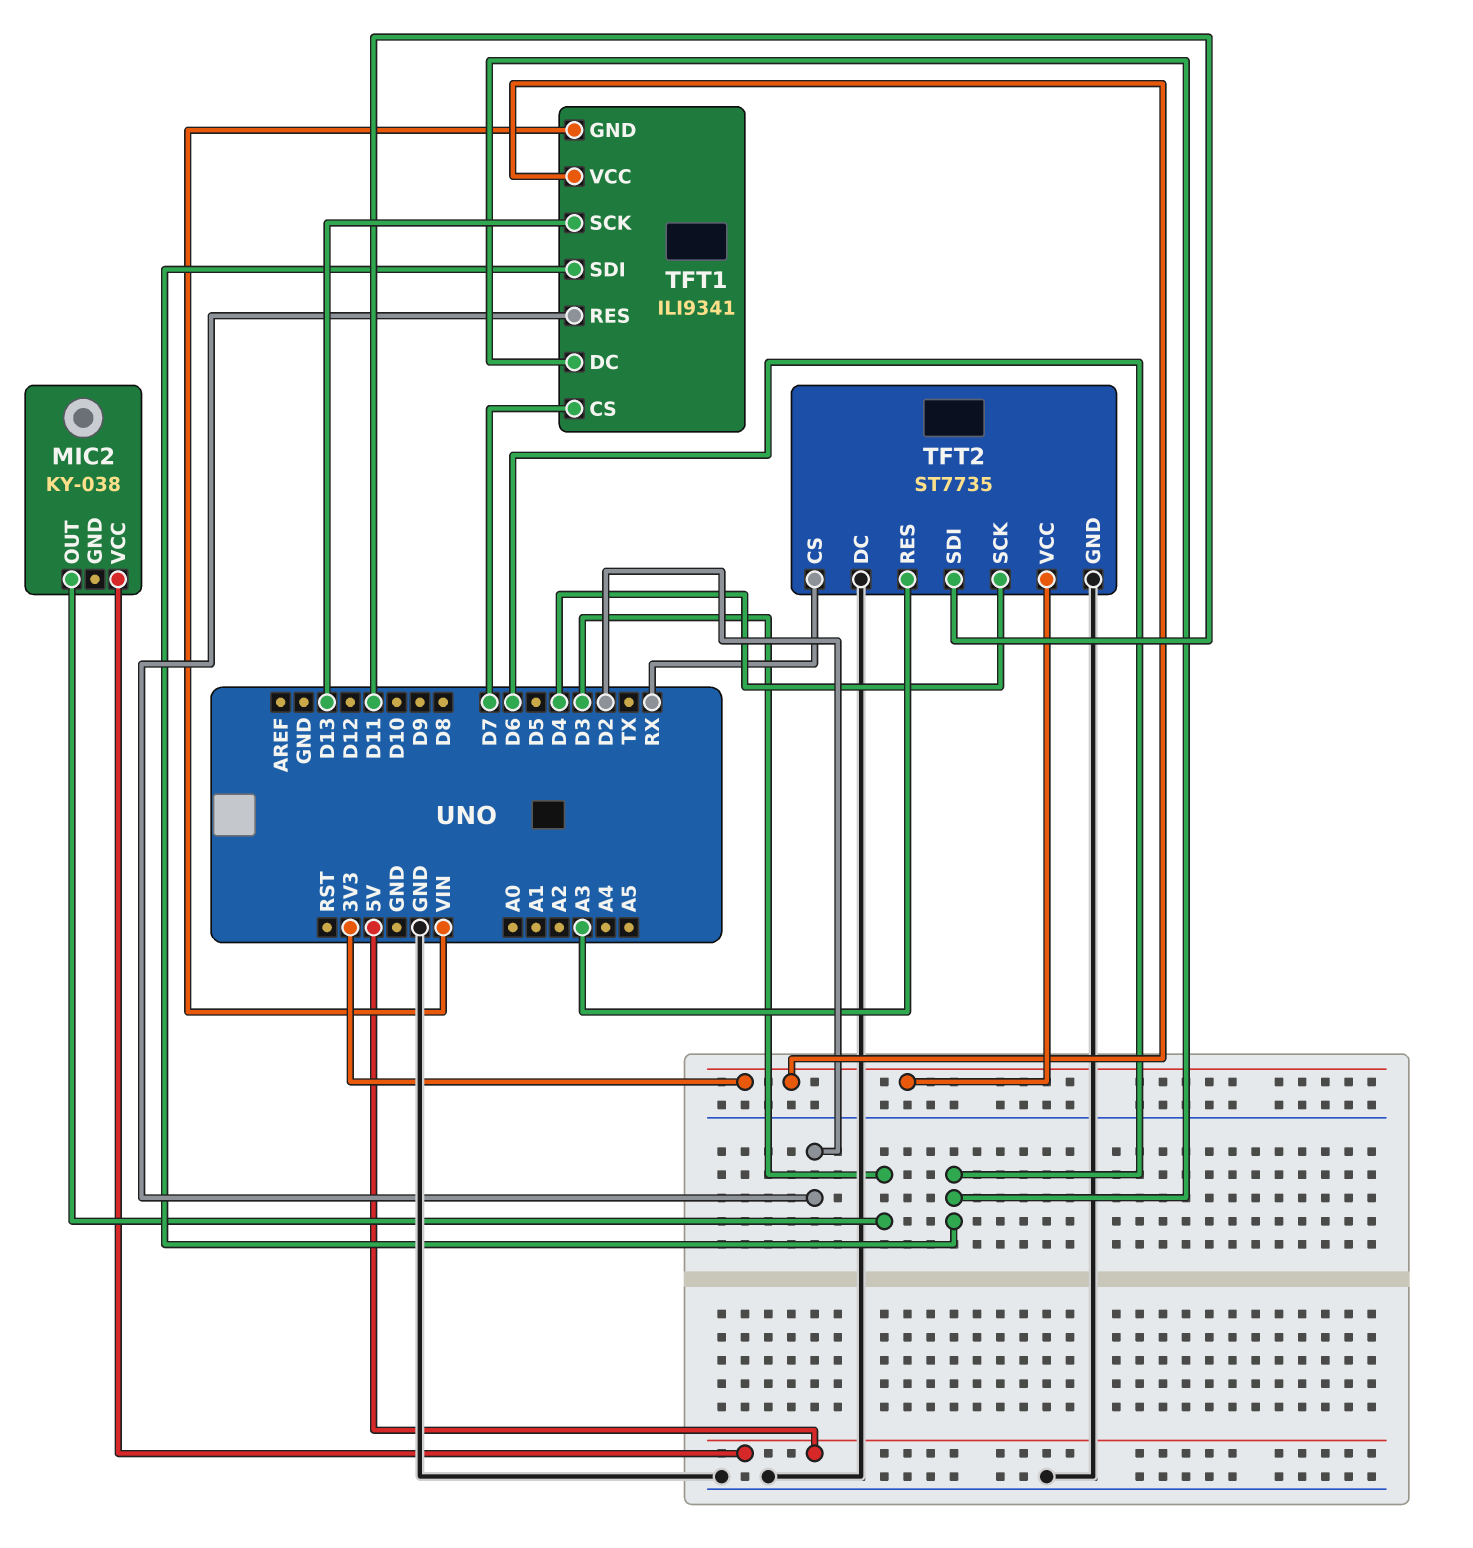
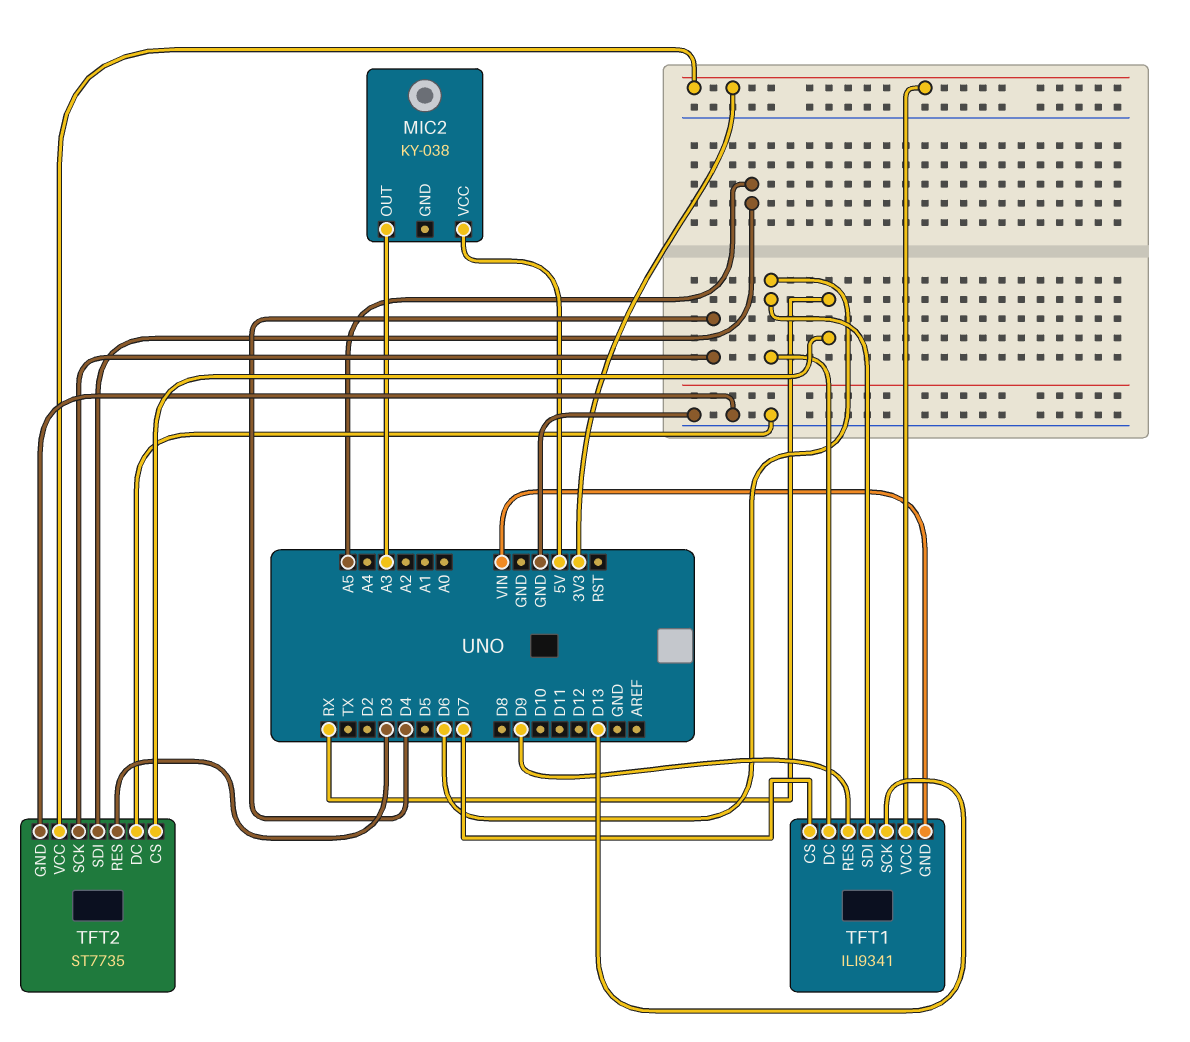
MIC2 pin OUT: D3 -> A3
TFT1 pin RES: D2 -> D9
TFT2 pin RES: A3 -> D3
TFT2 pin SDI: D11 -> A5

